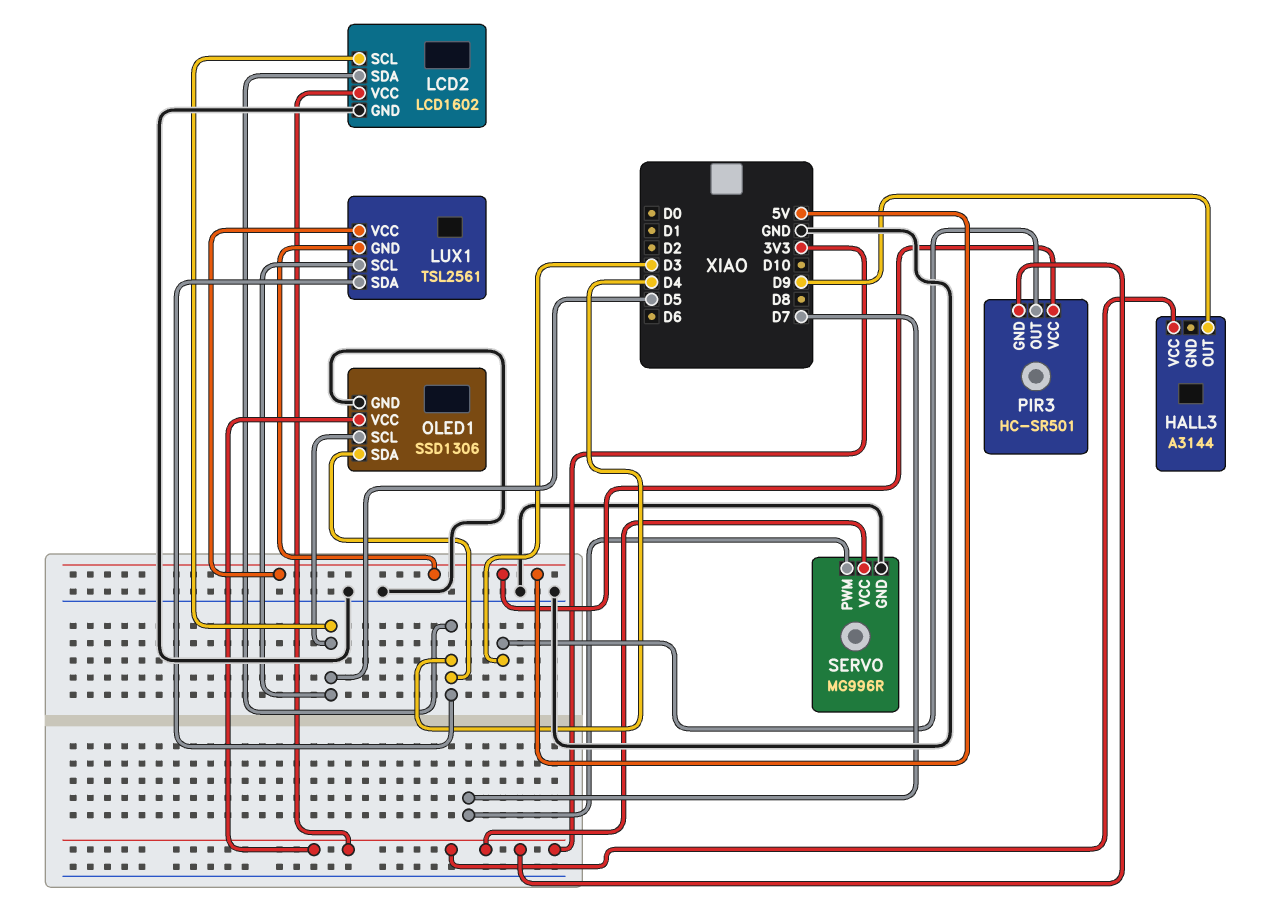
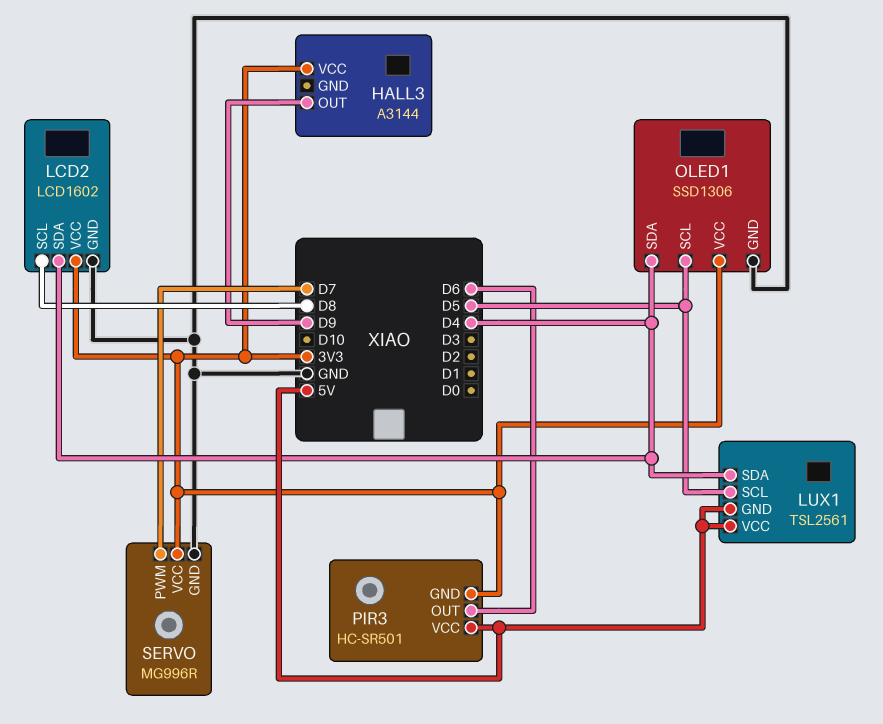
LCD2 pin SCL: D5 -> D8
PIR3 pin OUT: D3 -> D6

